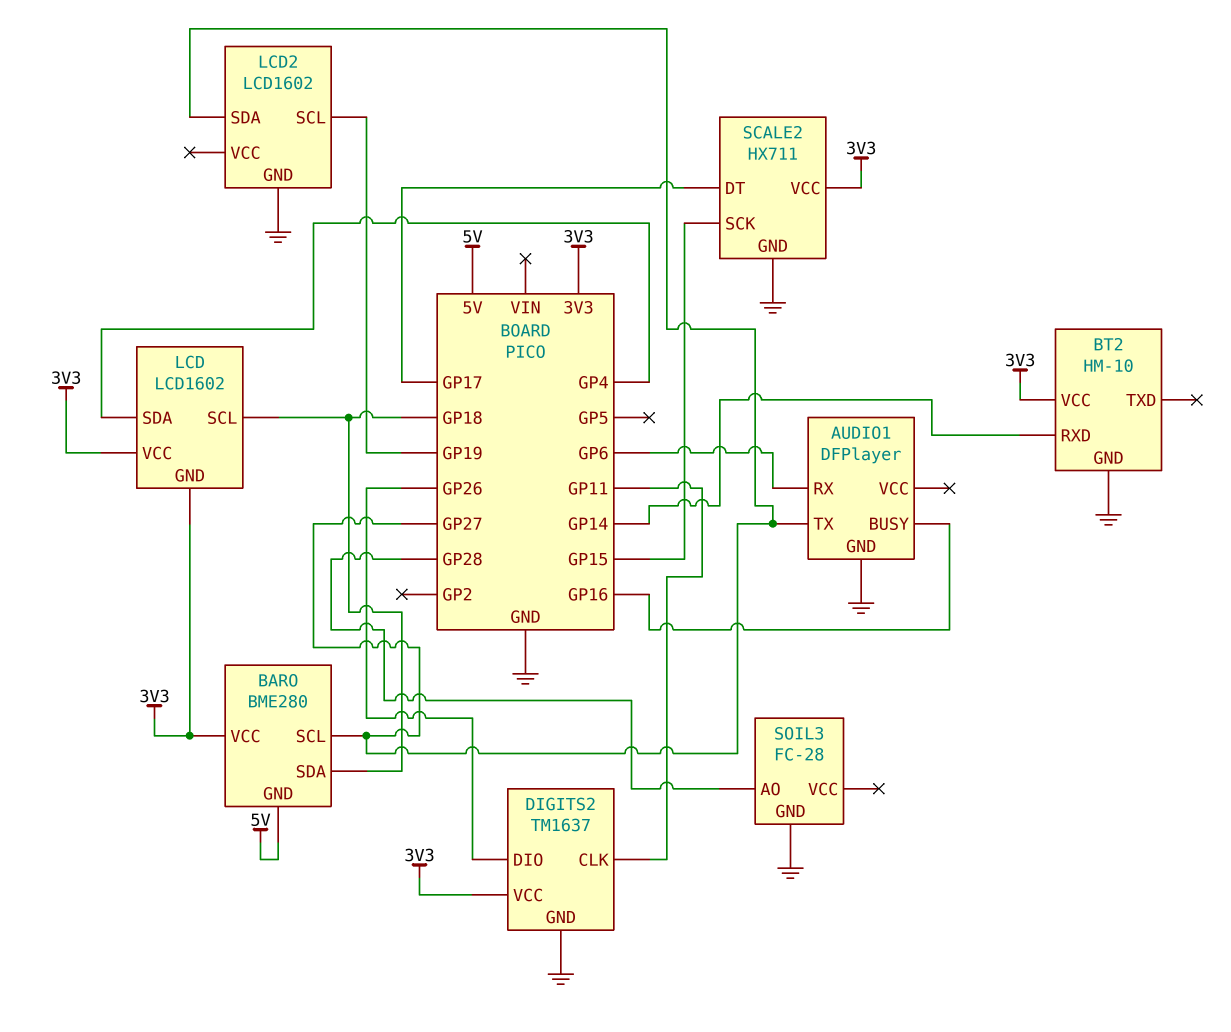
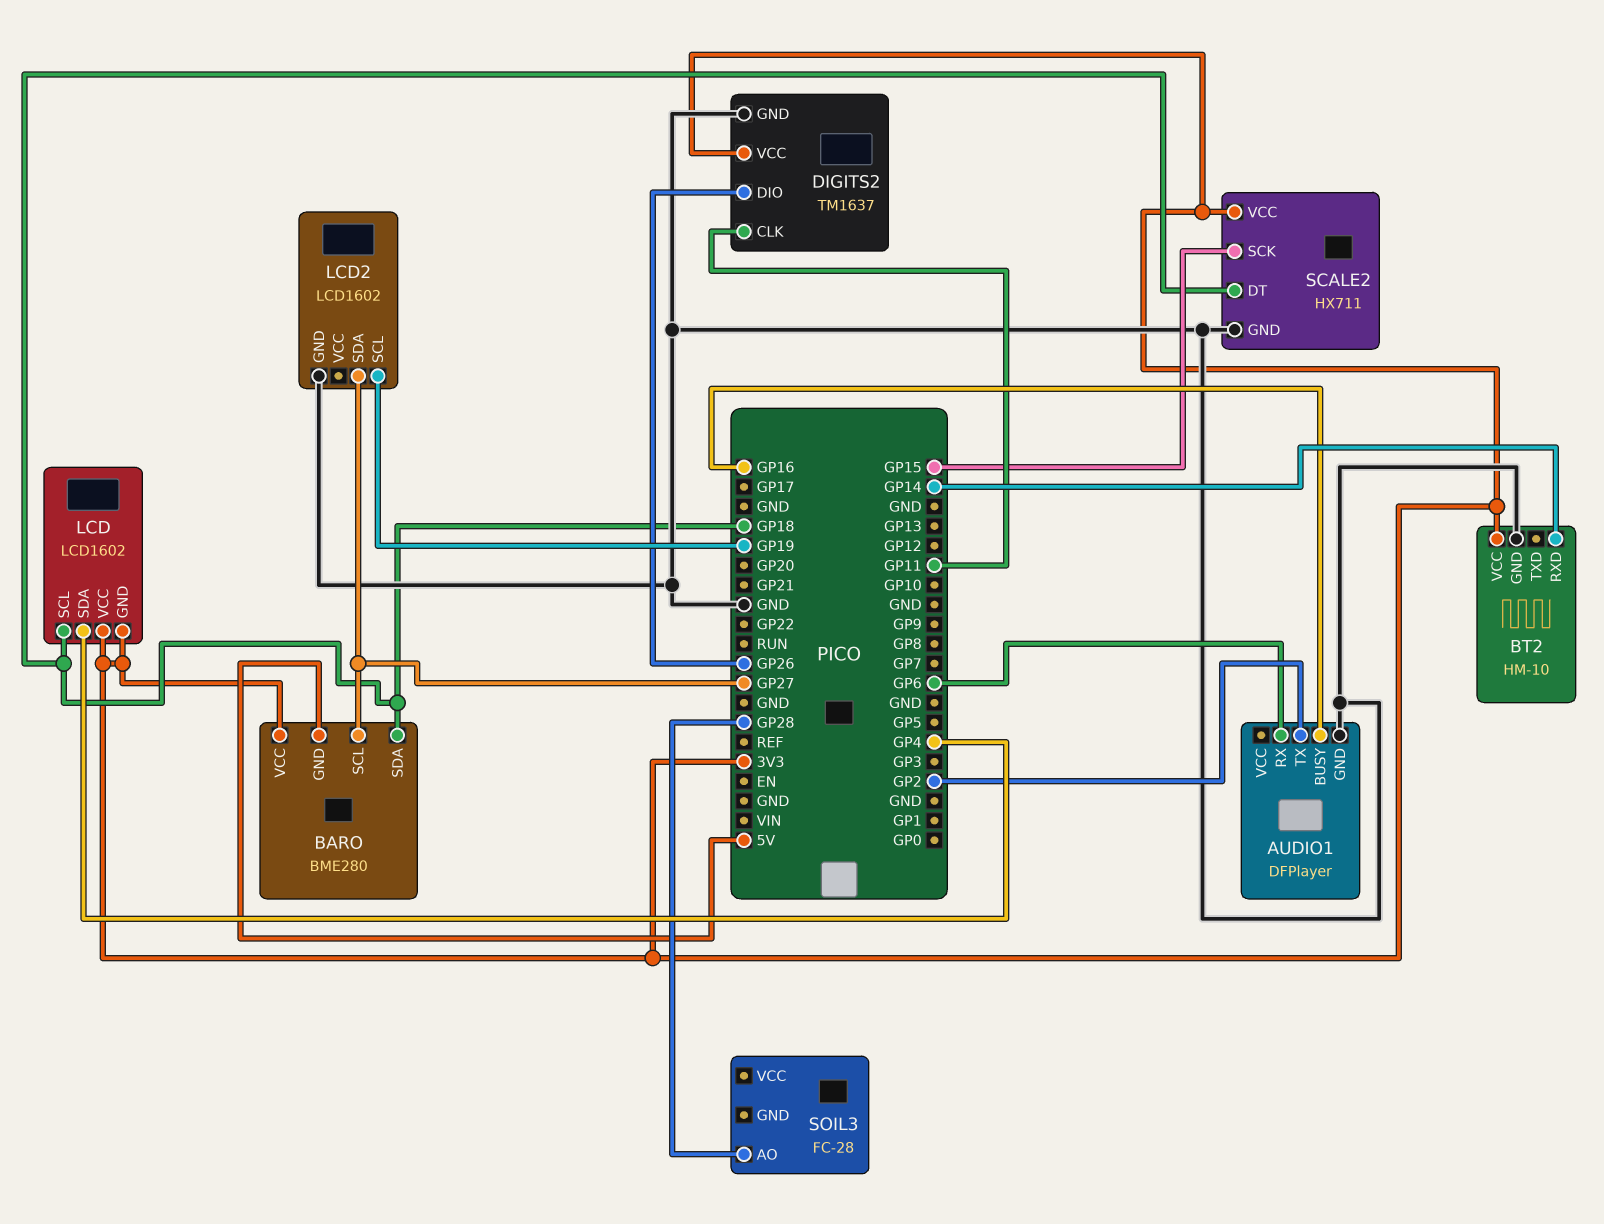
AUDIO1 pin TX: GP27 -> GP2
SCALE2 pin DT: GP17 -> GP18
SOIL3 pin GND: GND -> none

